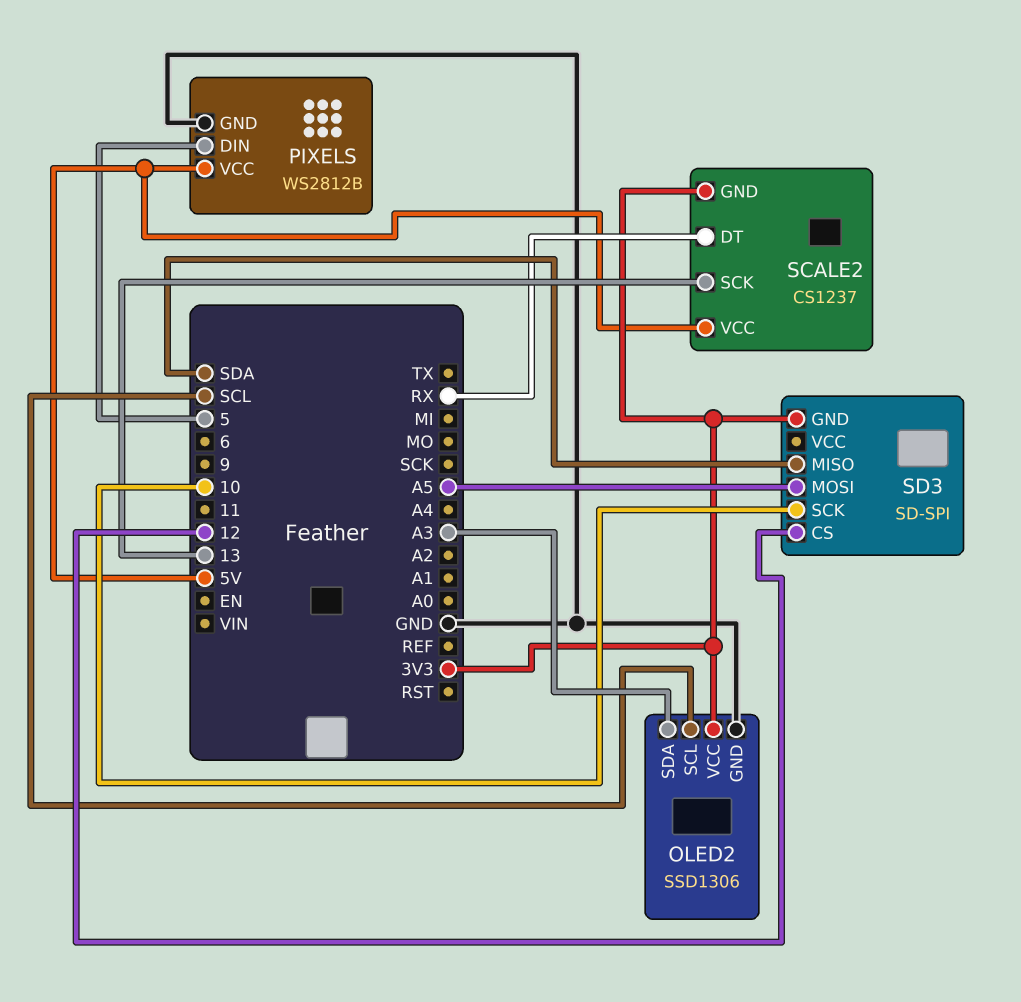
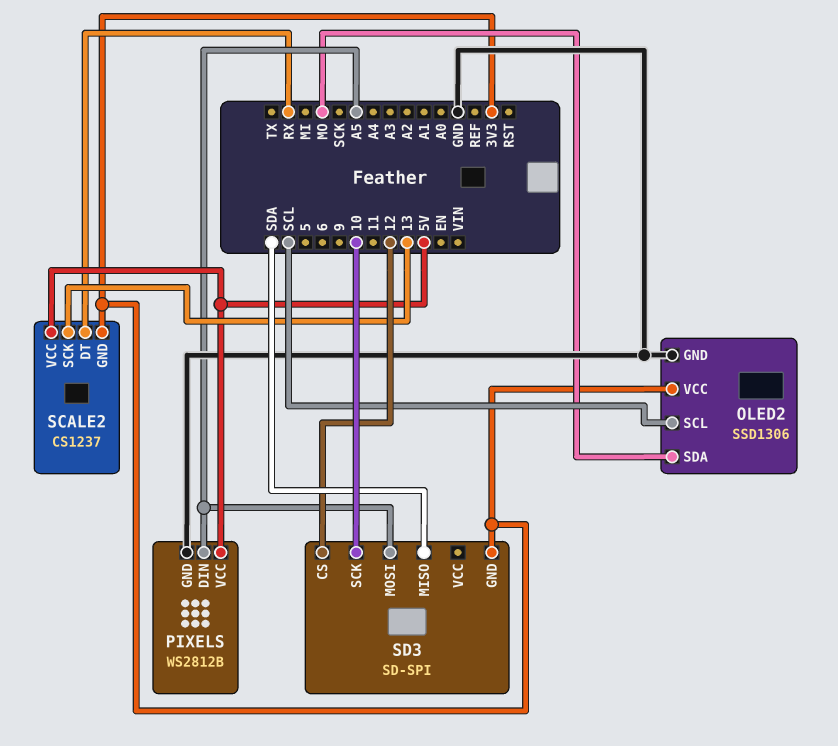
OLED2 pin SDA: A3 -> MO
PIXELS pin DIN: 5 -> A5

